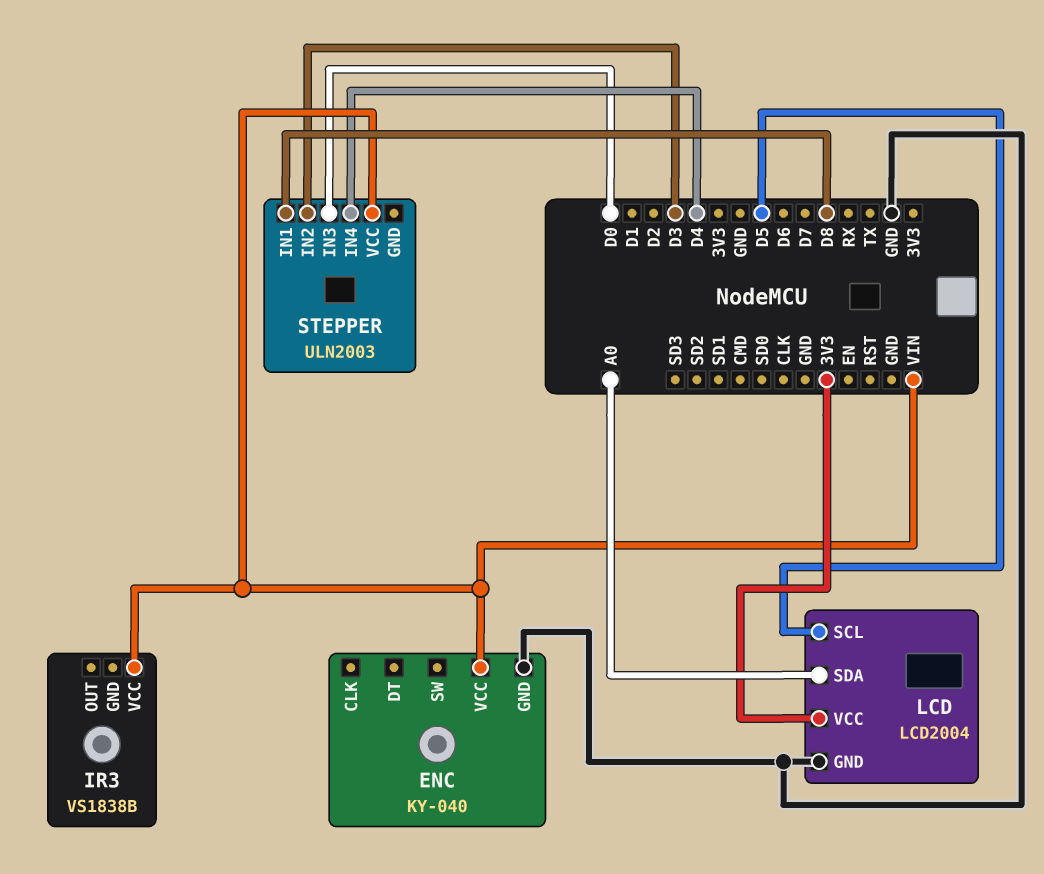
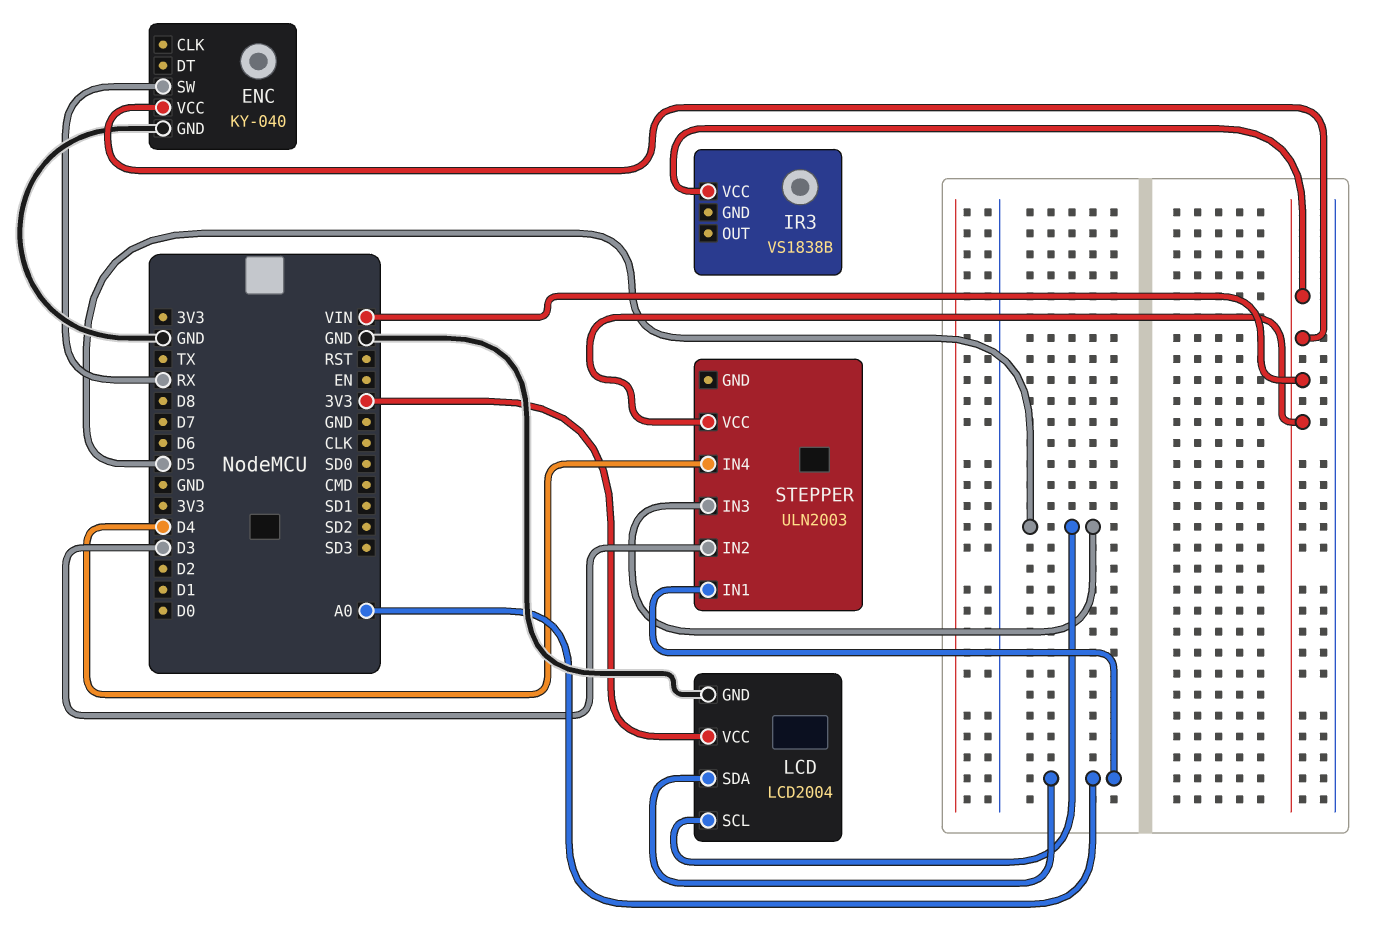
ENC pin SW: none -> RX
STEPPER pin IN1: D8 -> A0
STEPPER pin IN3: D0 -> D5

